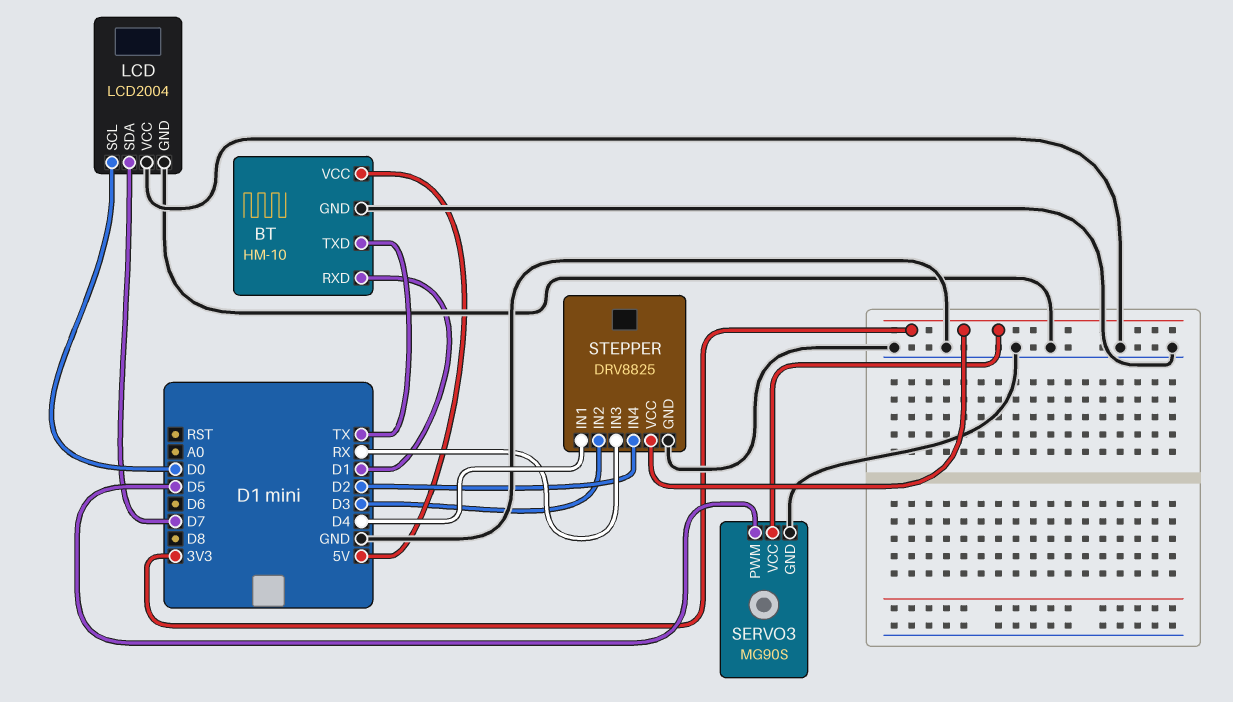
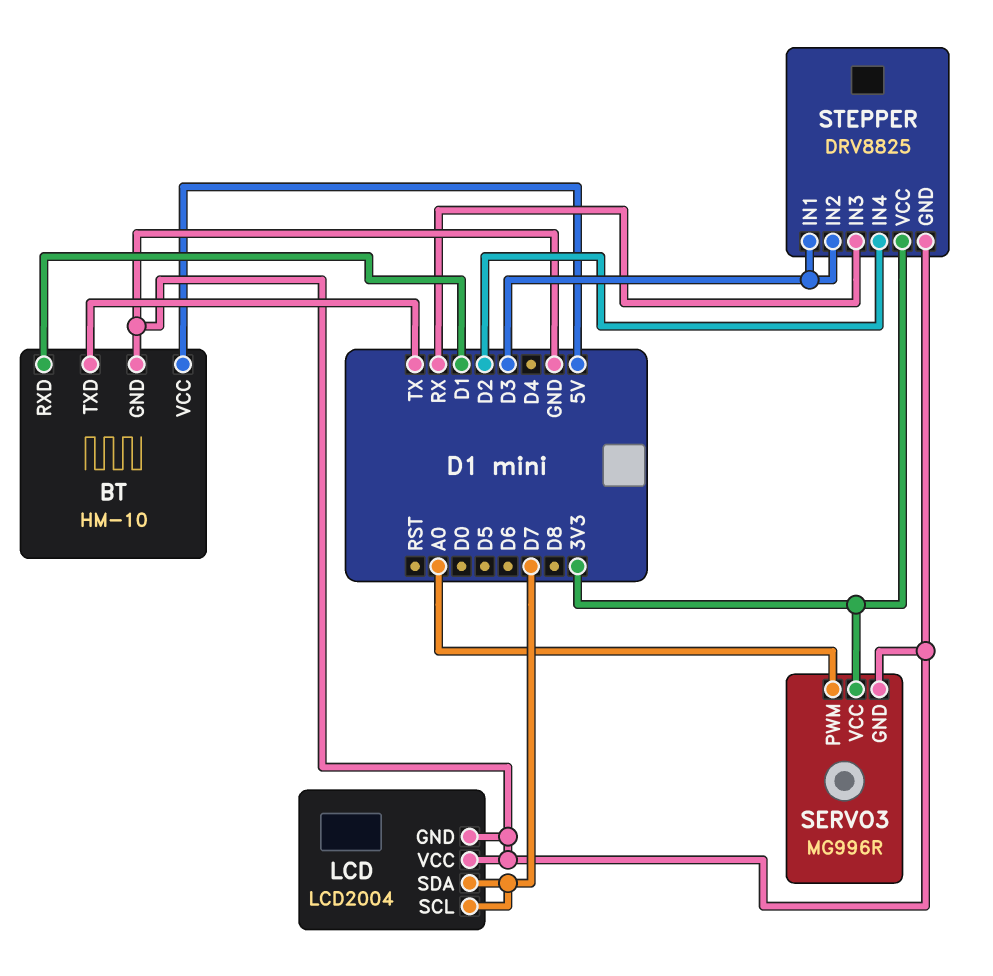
LCD pin SCL: D0 -> D7
SERVO3: MG90S -> MG996R
SERVO3 pin PWM: D5 -> A0
STEPPER pin IN1: D4 -> D3

